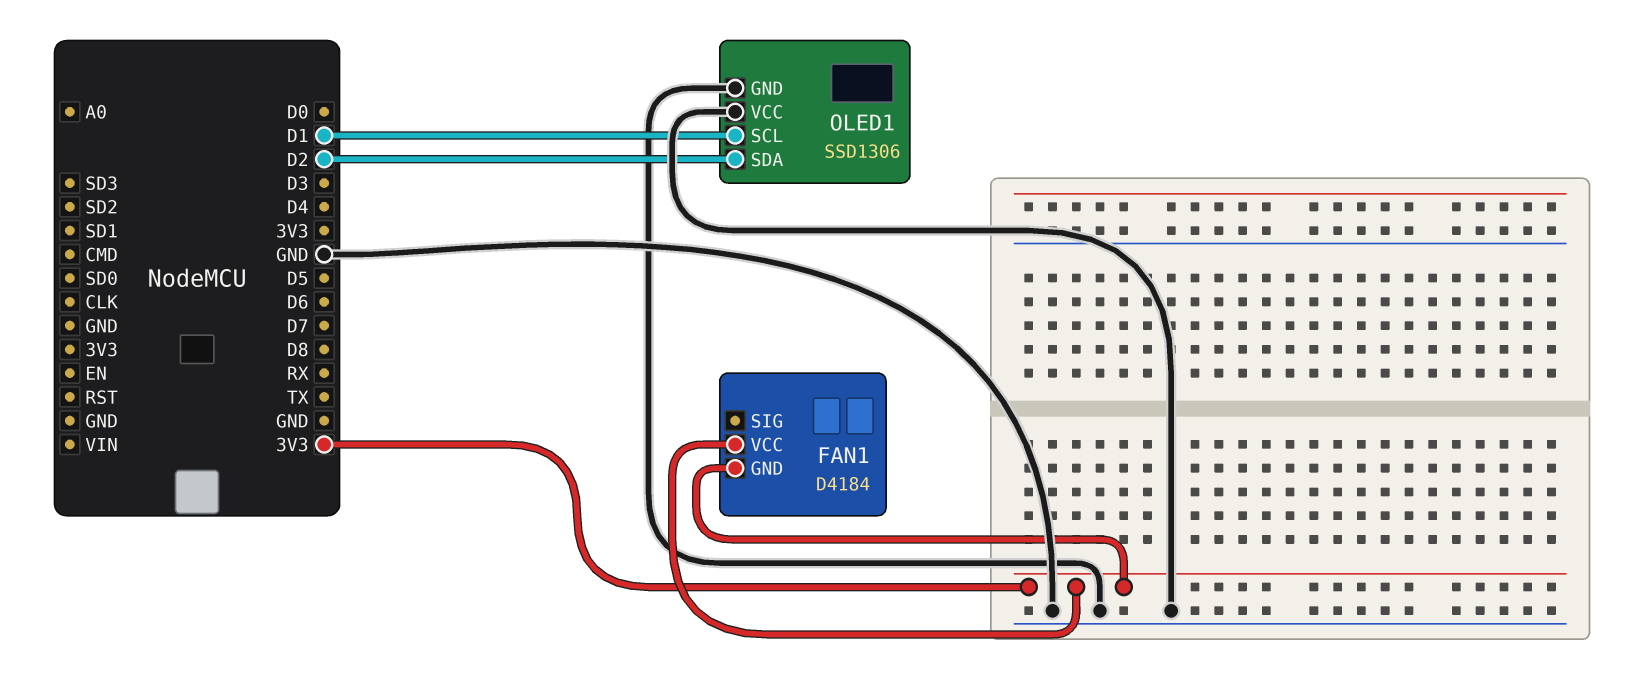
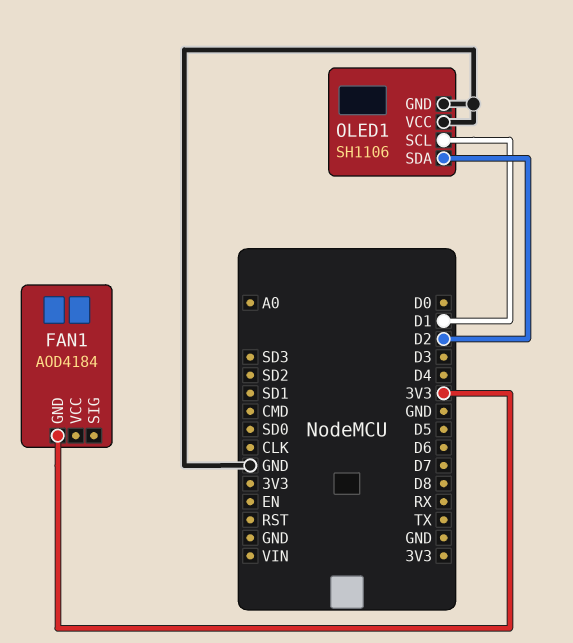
FAN1: D4184 -> AOD4184
FAN1 pin VCC: 3V3 -> none
OLED1: SSD1306 -> SH1106

